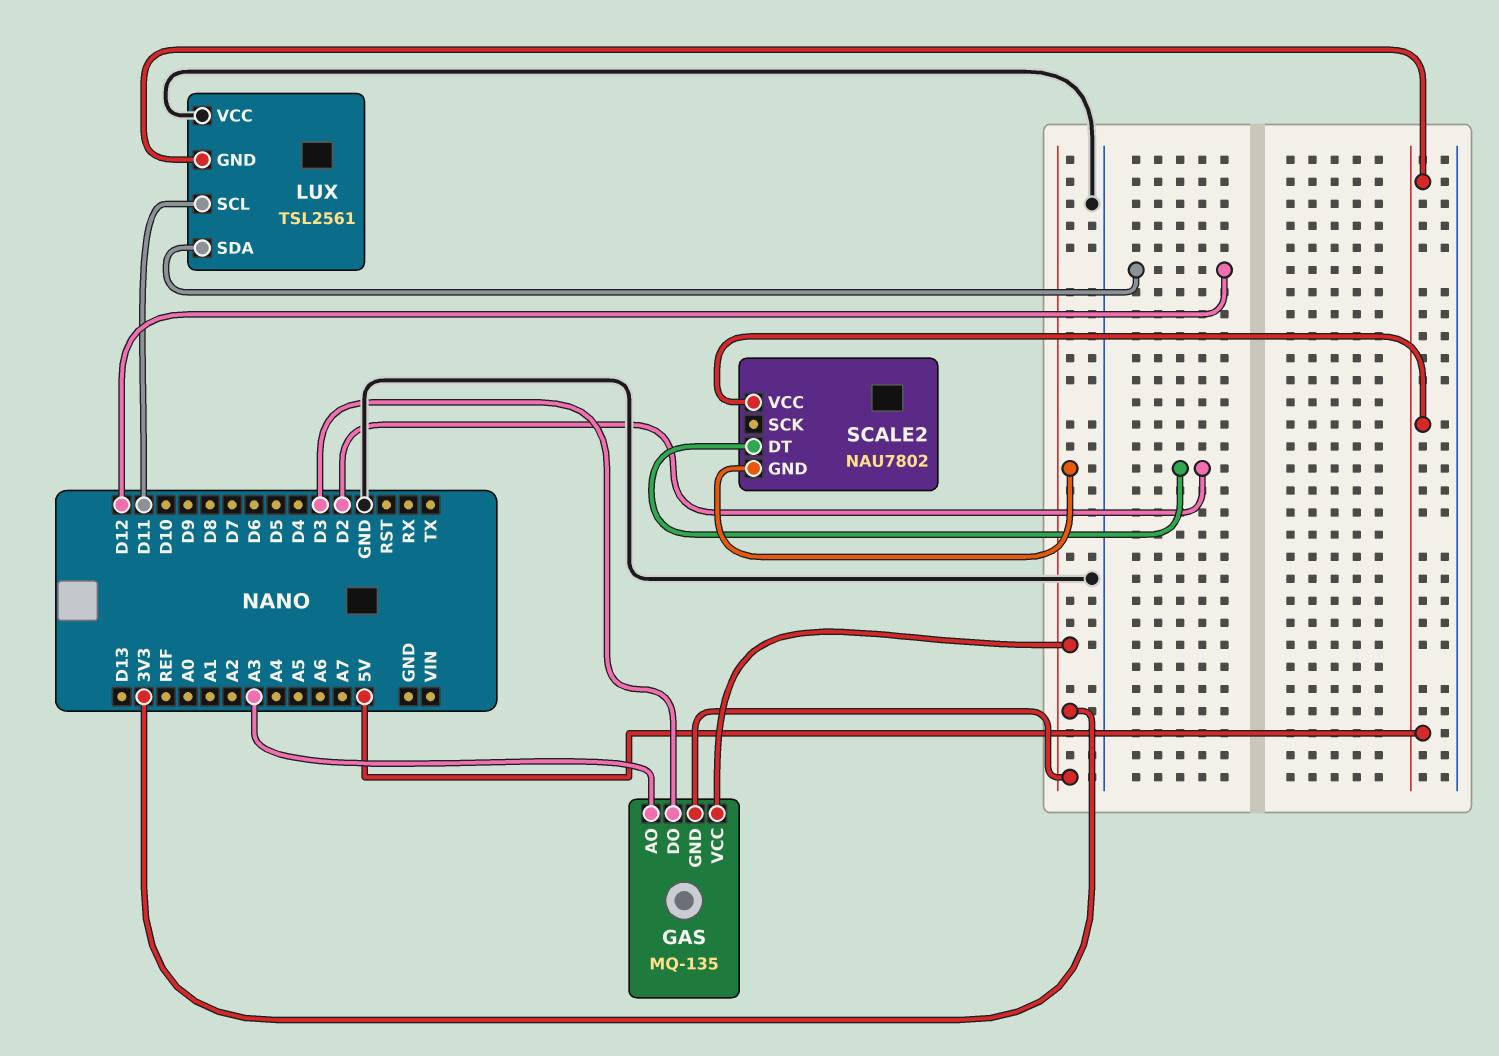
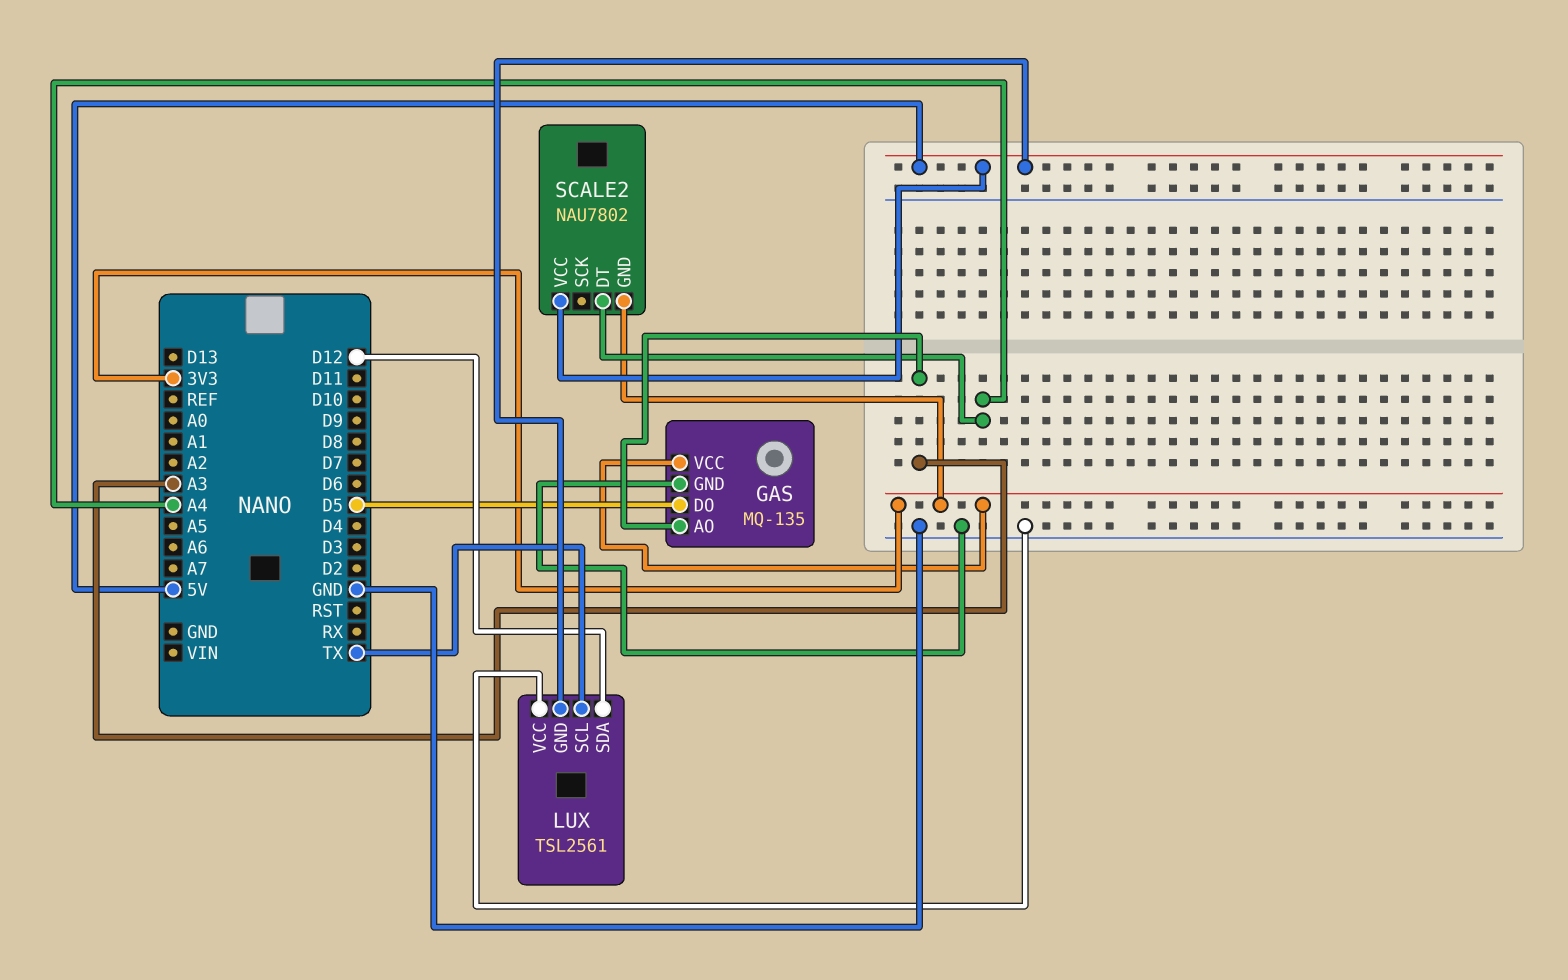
GAS pin DO: D3 -> D5
GAS pin GND: 3V3 -> GND
LUX pin SCL: D11 -> TX
SCALE2 pin DT: D2 -> A4

